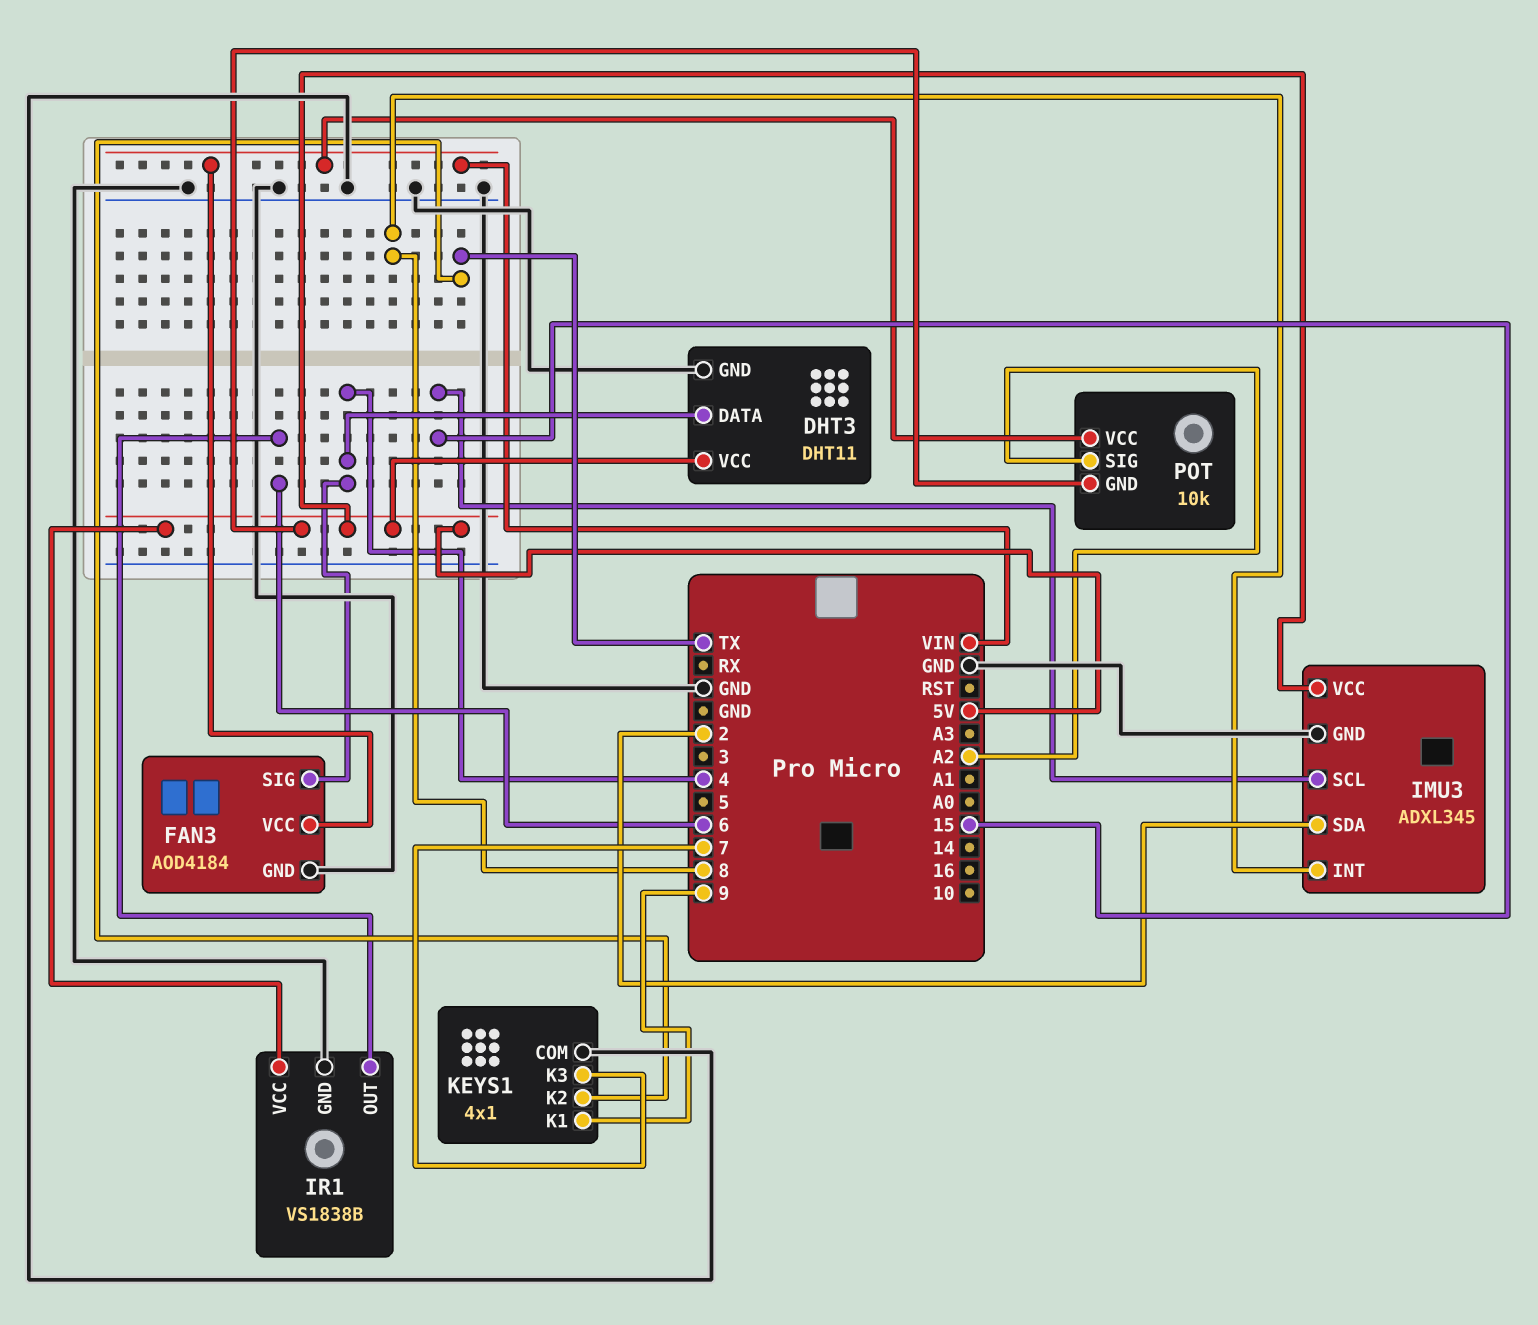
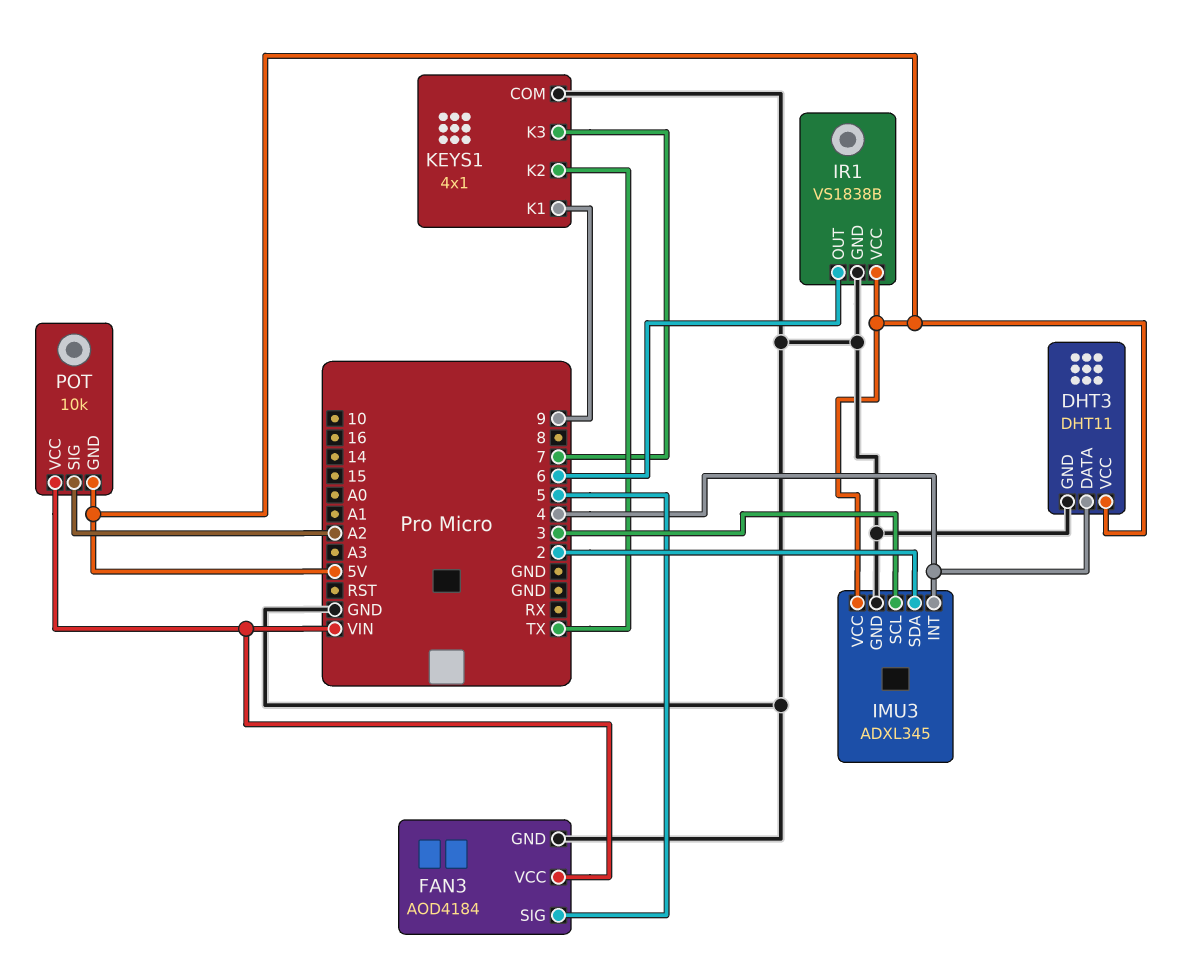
FAN3 pin SIG: 4 -> 5
IMU3 pin INT: 8 -> 4
IMU3 pin SCL: 15 -> 3

